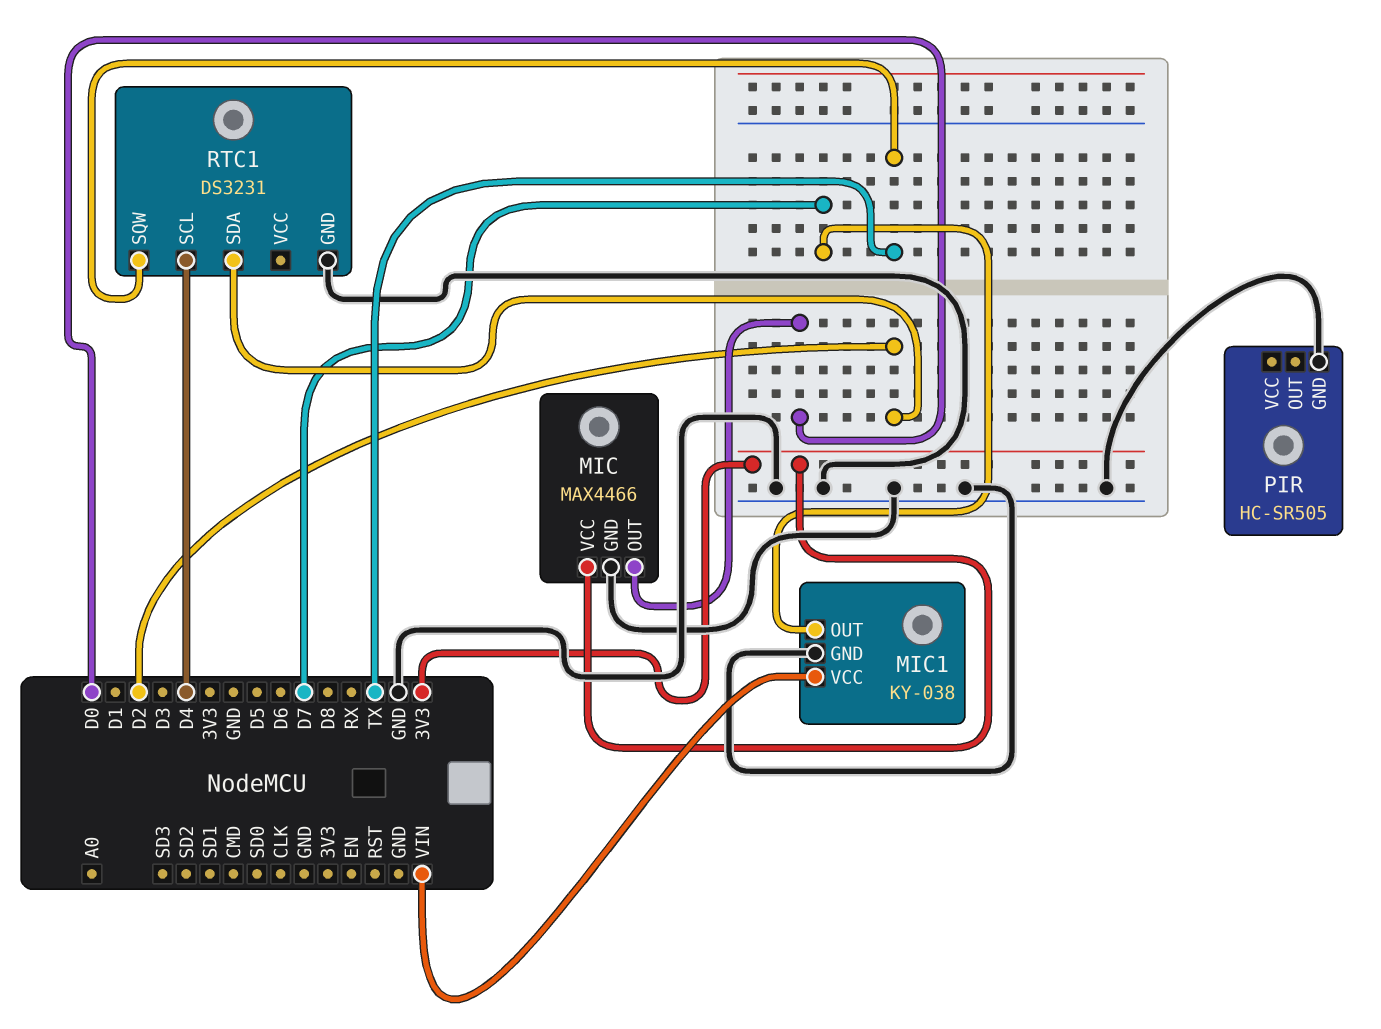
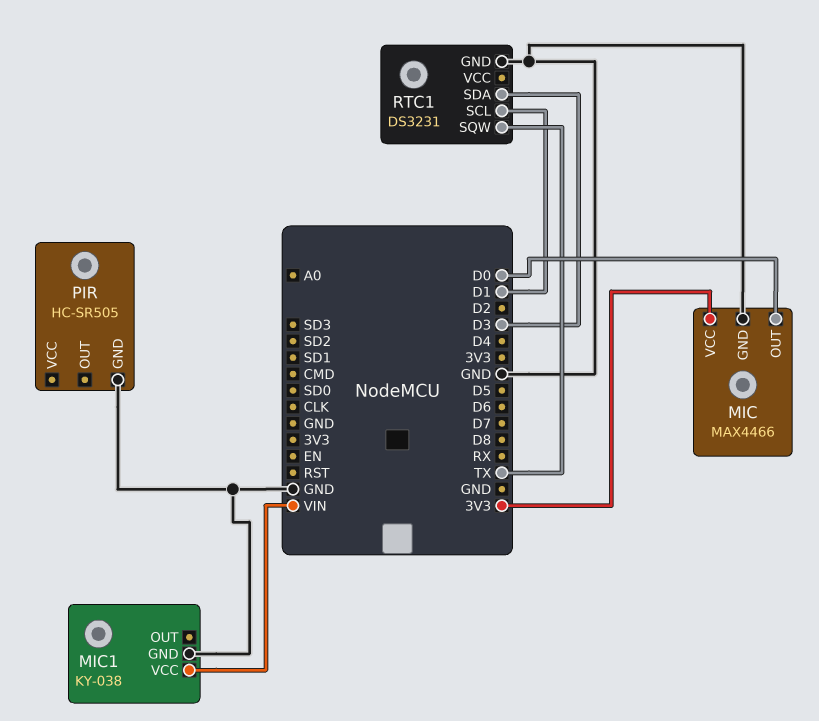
MIC1 pin OUT: D7 -> none
RTC1 pin SCL: D4 -> D1
RTC1 pin SDA: D2 -> D3

